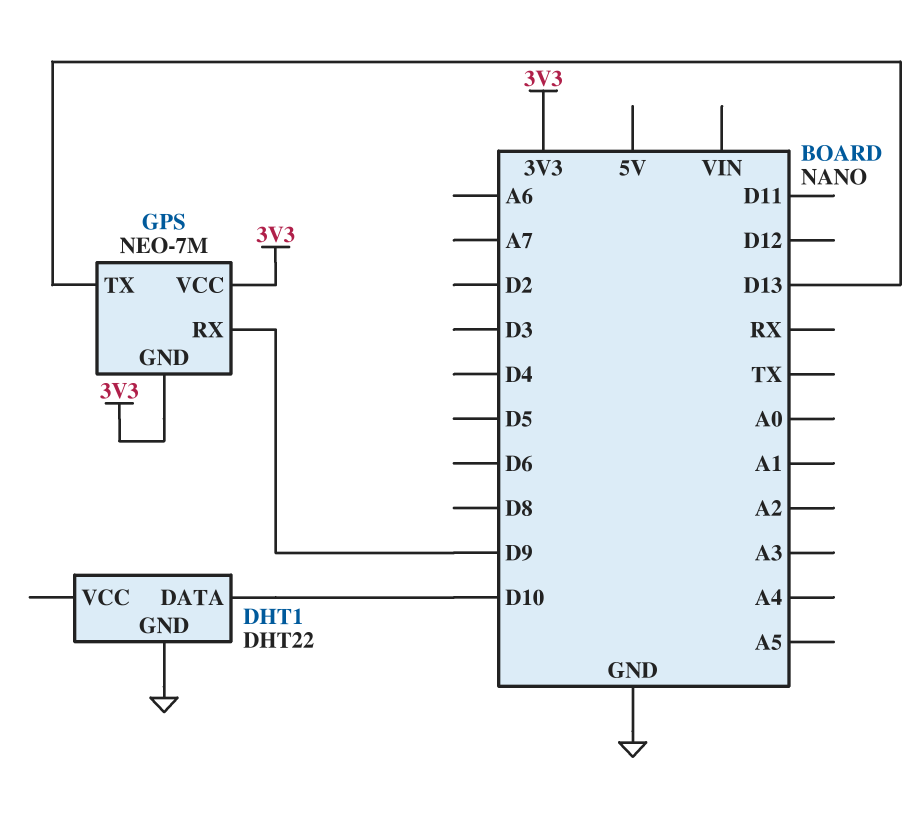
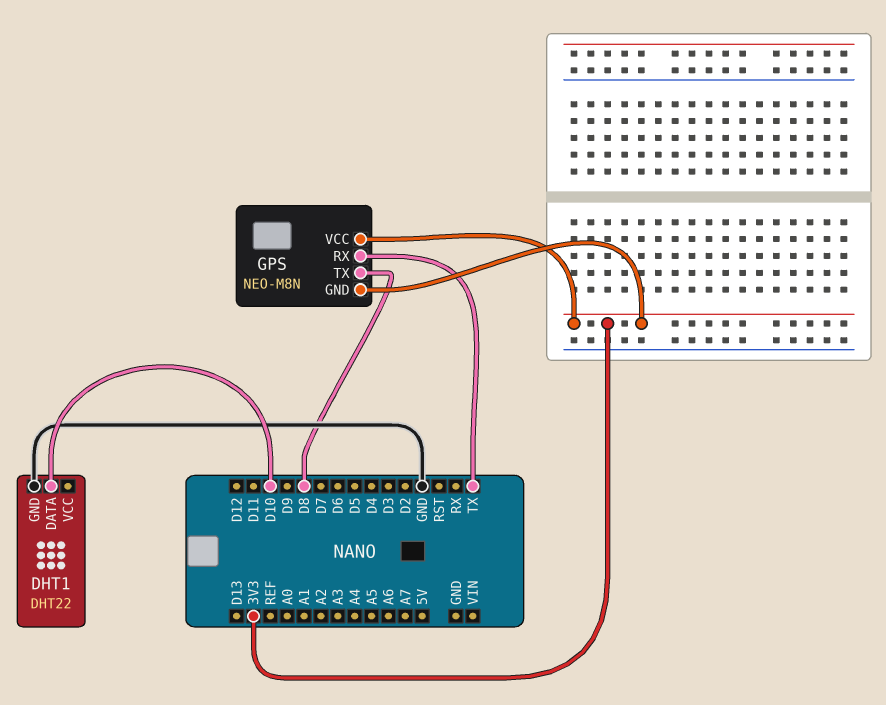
GPS: NEO-7M -> NEO-M8N
GPS pin RX: D9 -> TX
GPS pin TX: D13 -> D8

